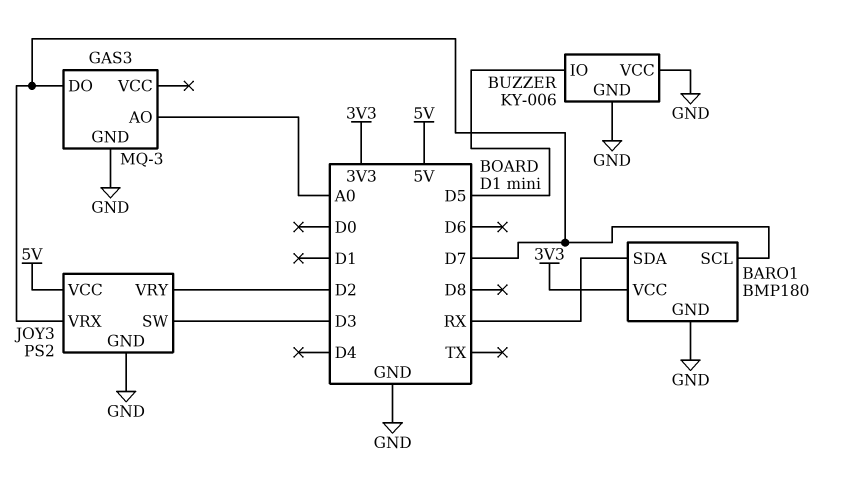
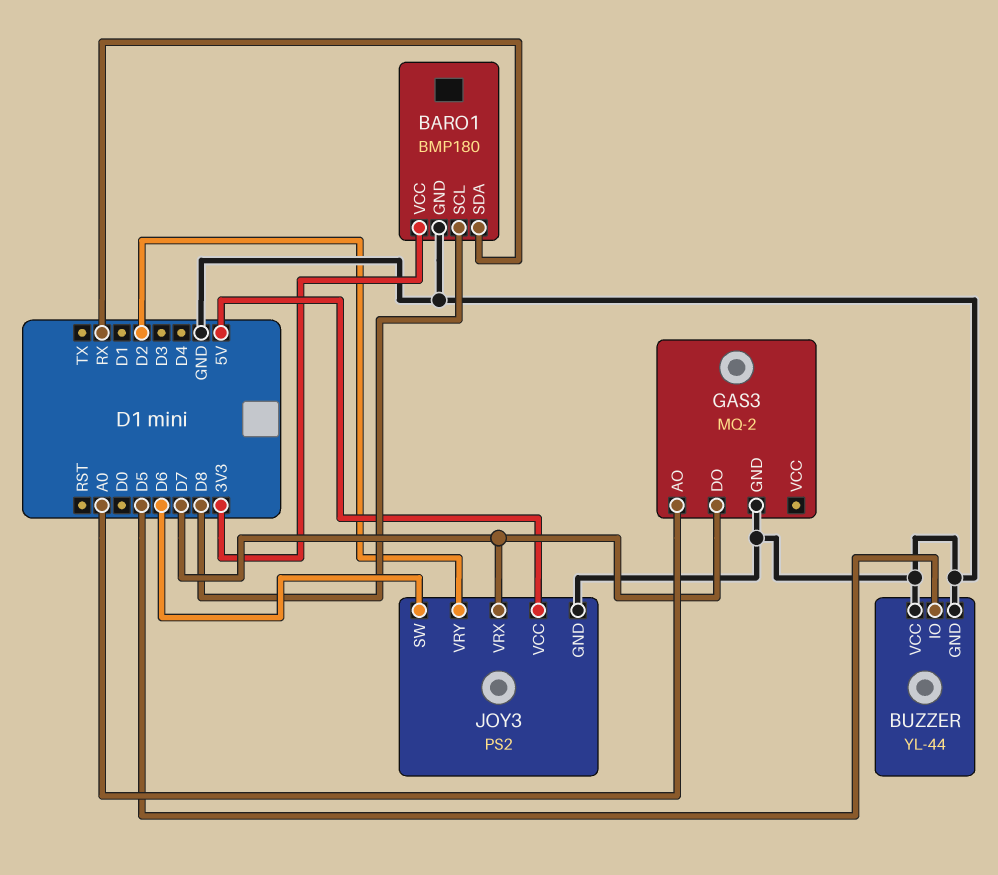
BARO1 pin SCL: D7 -> D8
BUZZER: KY-006 -> YL-44
GAS3: MQ-3 -> MQ-2
JOY3 pin SW: D3 -> D6

